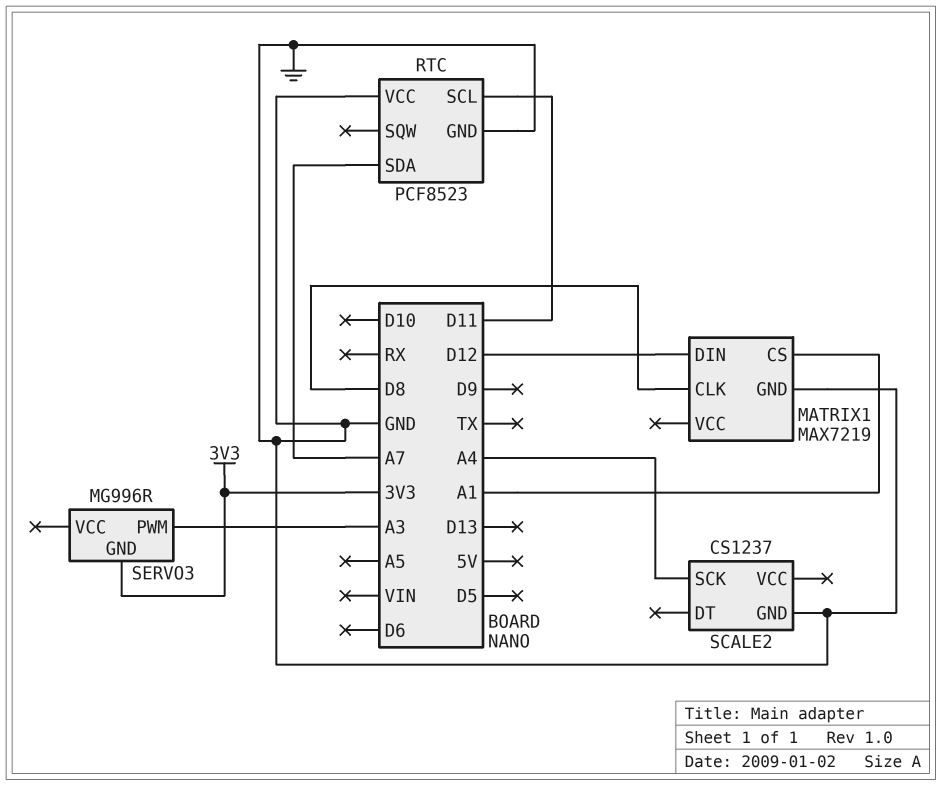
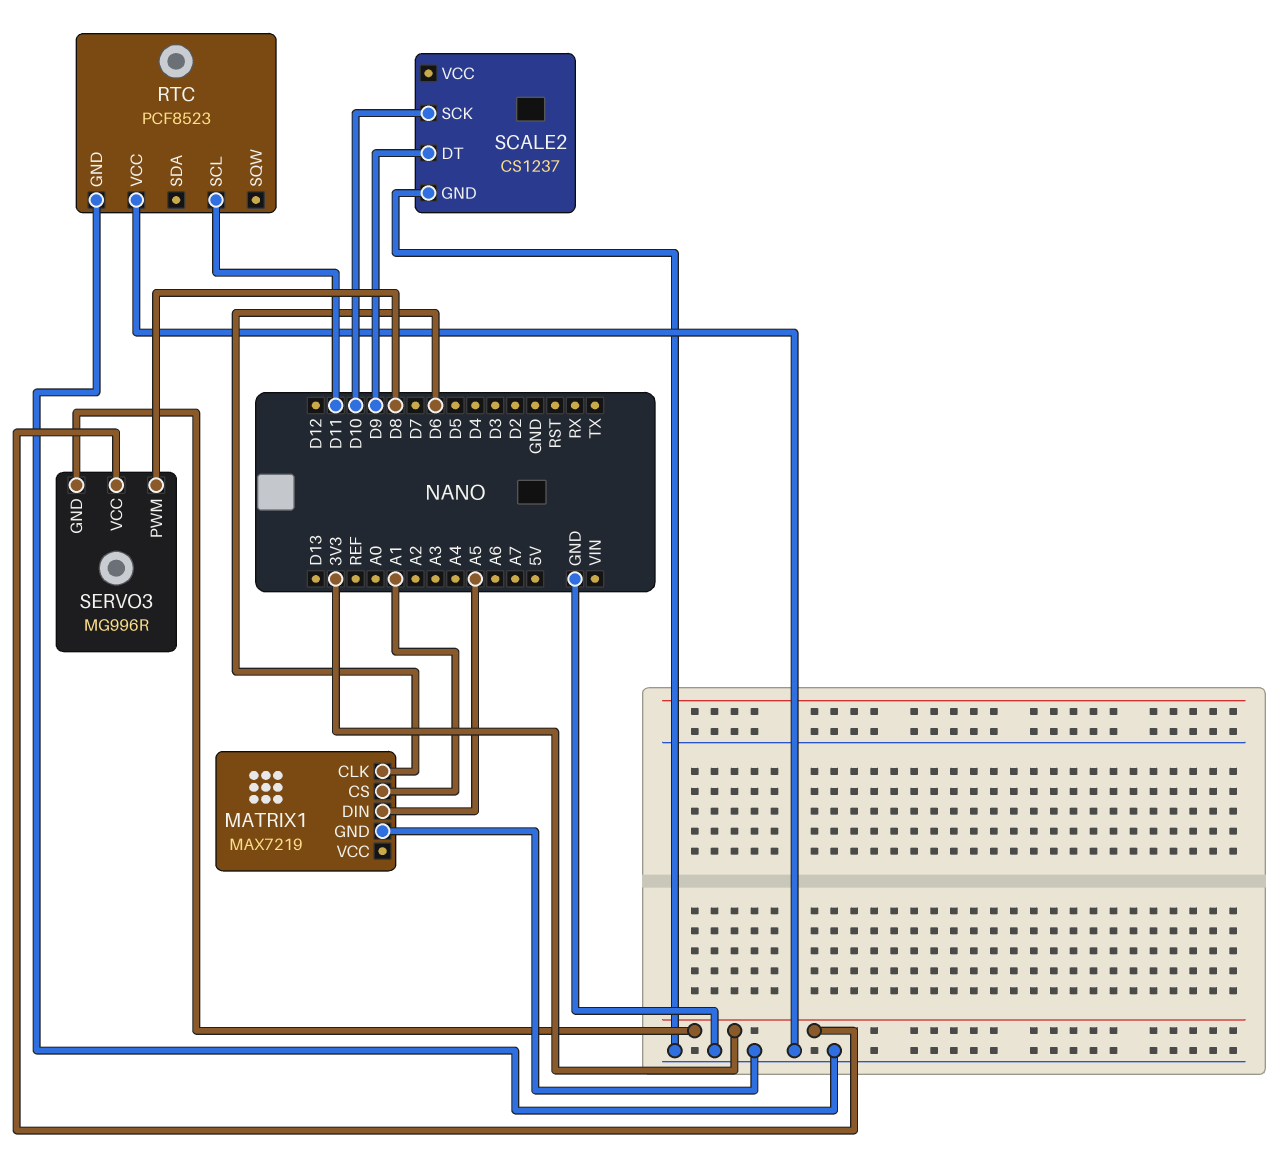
MATRIX1 pin CLK: D8 -> D6
MATRIX1 pin DIN: D12 -> A5
RTC pin SDA: A7 -> none
SCALE2 pin DT: none -> D9
SCALE2 pin SCK: A4 -> D10
SERVO3 pin PWM: A3 -> D8
SERVO3 pin VCC: none -> 3V3

